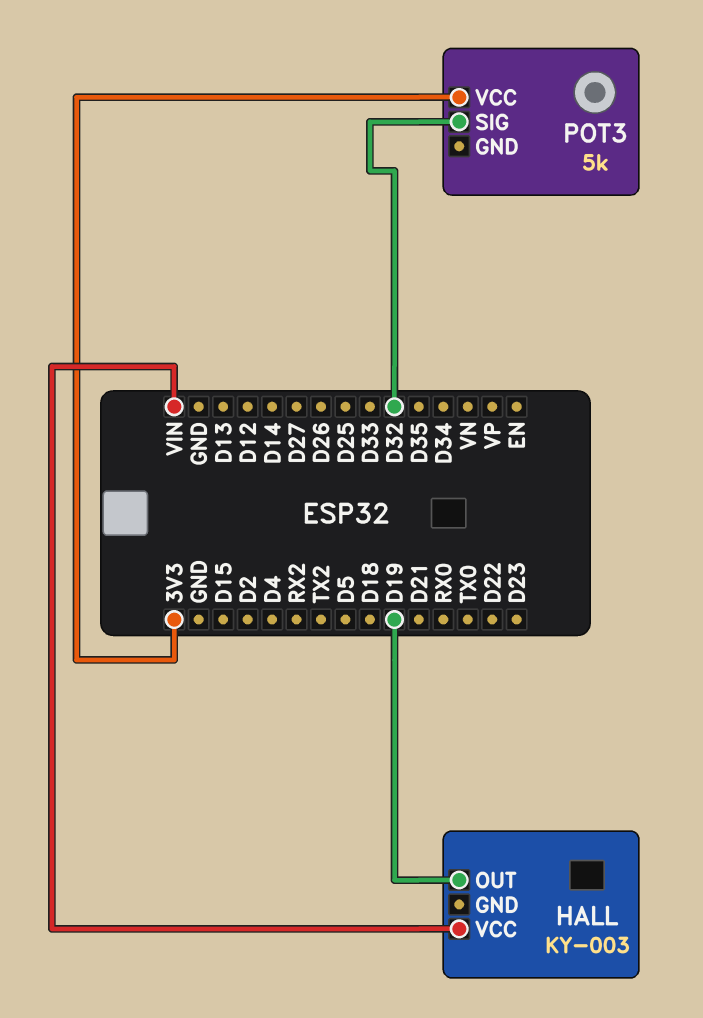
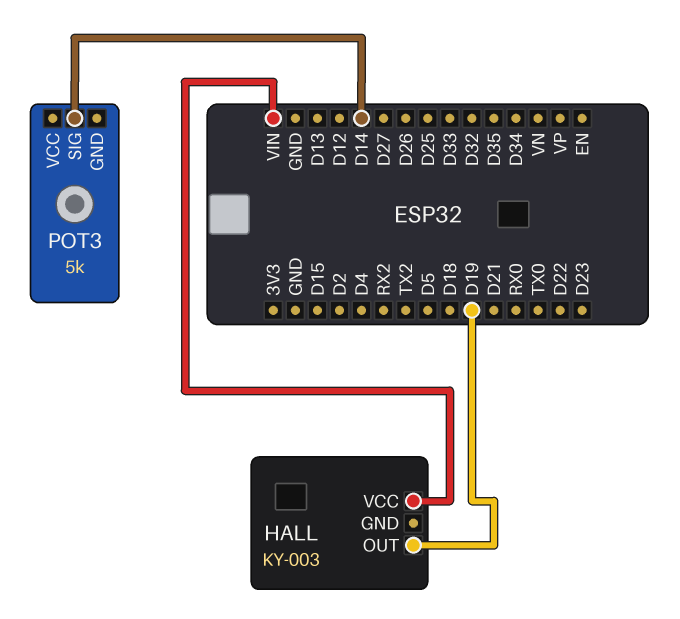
POT3 pin SIG: D32 -> D14
POT3 pin VCC: 3V3 -> none

